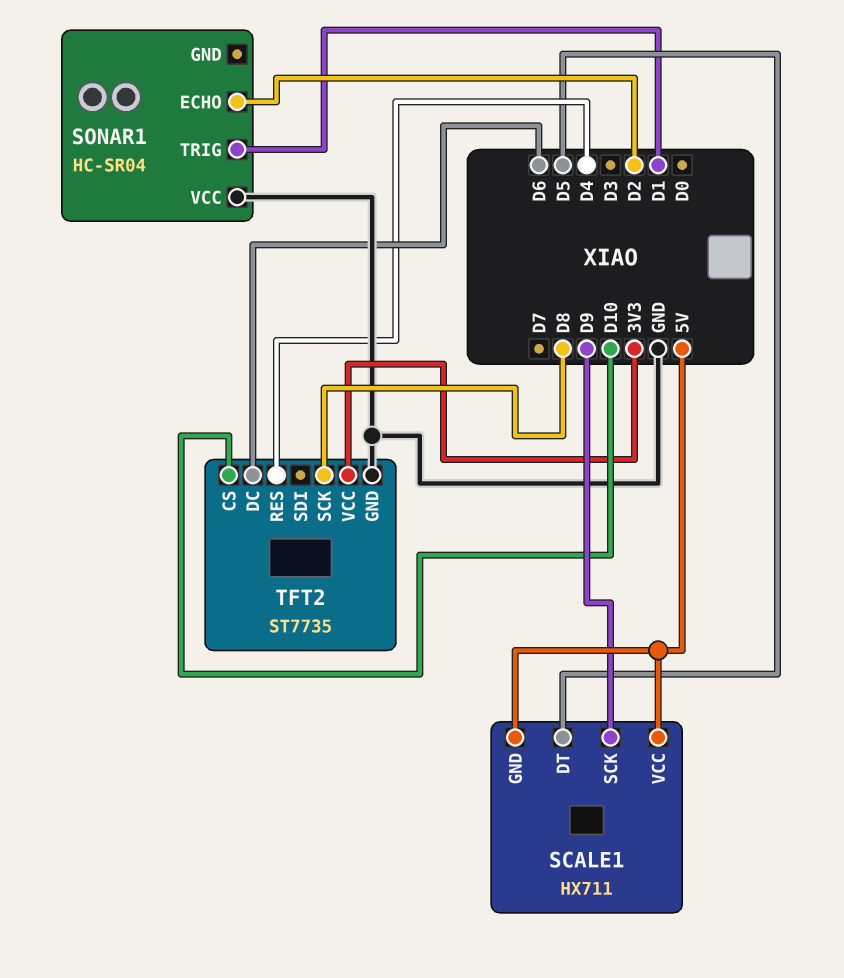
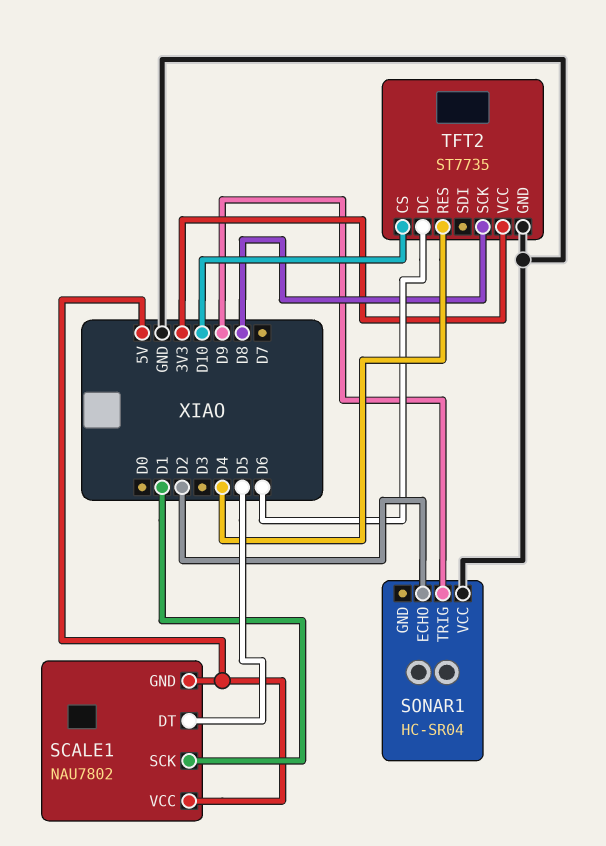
SCALE1: HX711 -> NAU7802
SCALE1 pin SCK: D9 -> D1
SONAR1 pin TRIG: D1 -> D9

